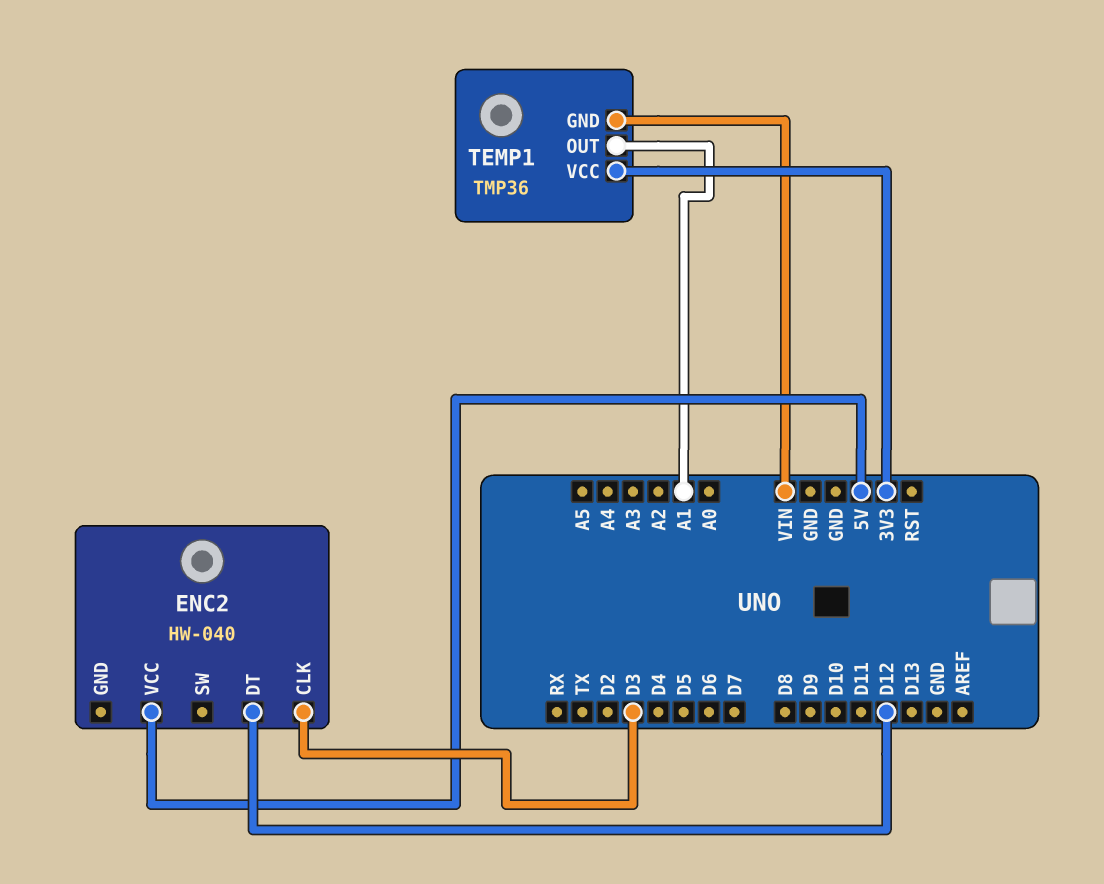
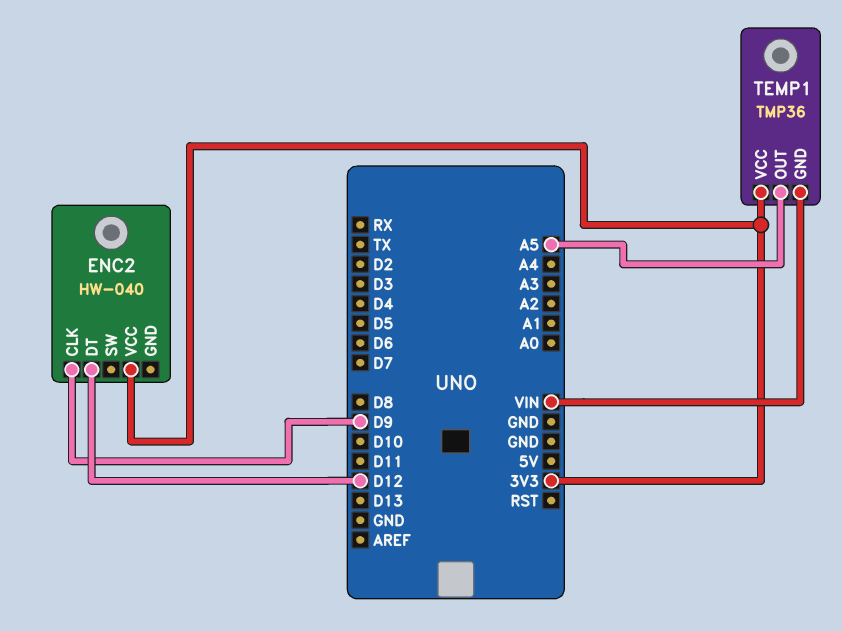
ENC2 pin CLK: D3 -> D9
ENC2 pin VCC: 5V -> 3V3
TEMP1 pin OUT: A1 -> A5

